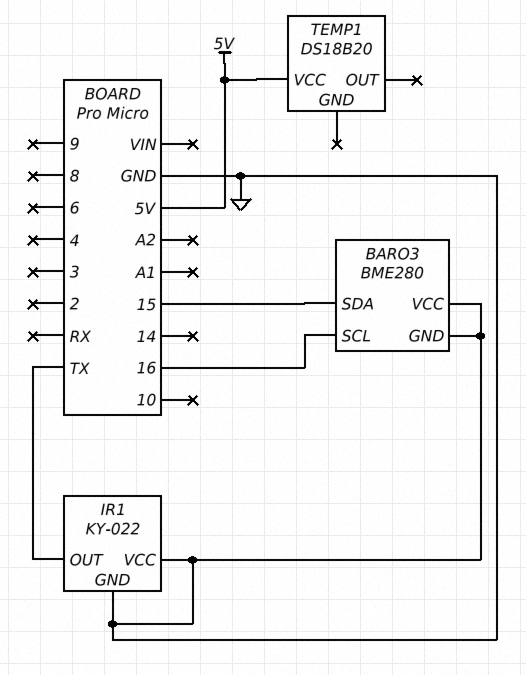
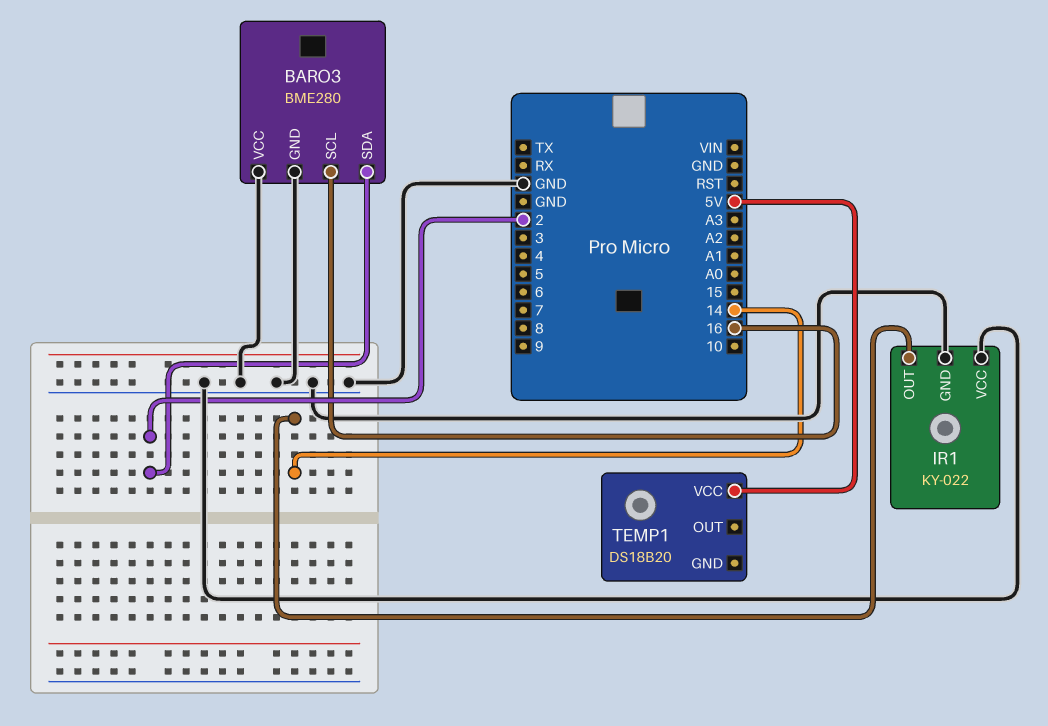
BARO3 pin SDA: 15 -> 2
IR1 pin OUT: TX -> 14

